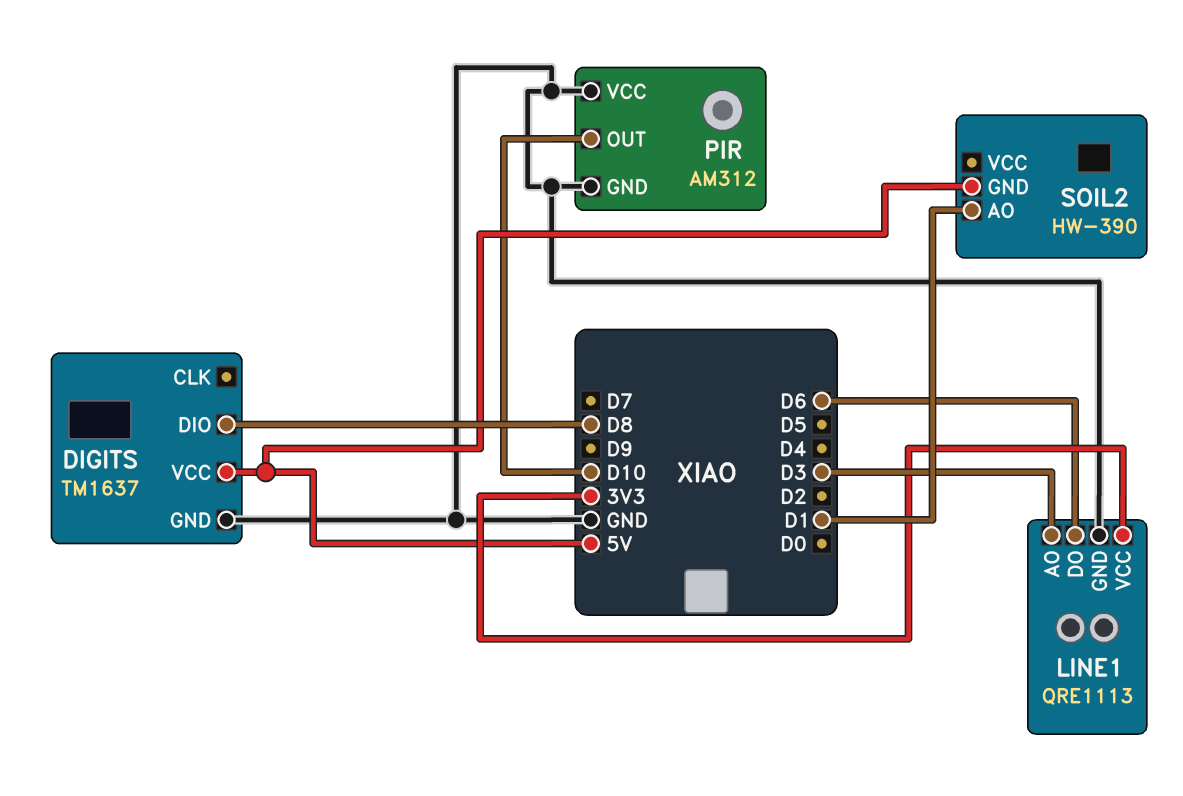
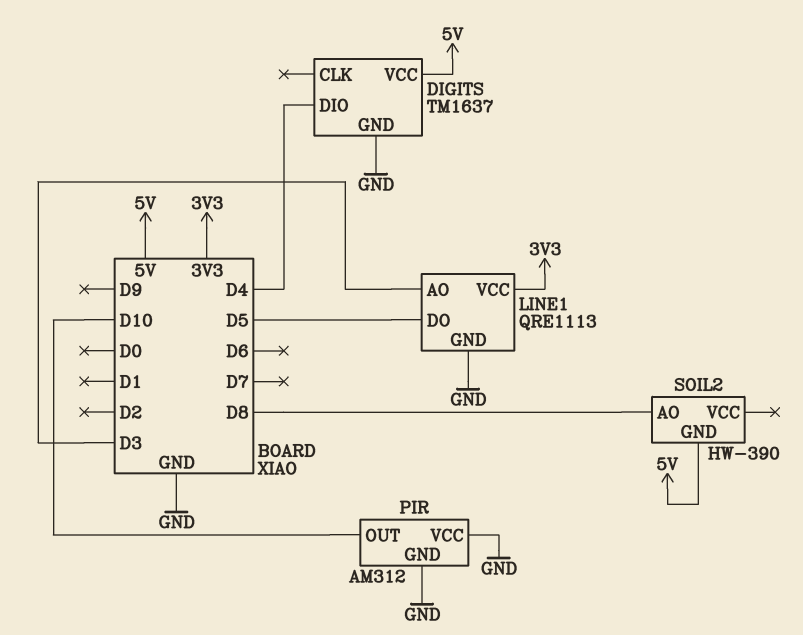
DIGITS pin DIO: D8 -> D4
LINE1 pin DO: D6 -> D5
SOIL2 pin AO: D1 -> D8

